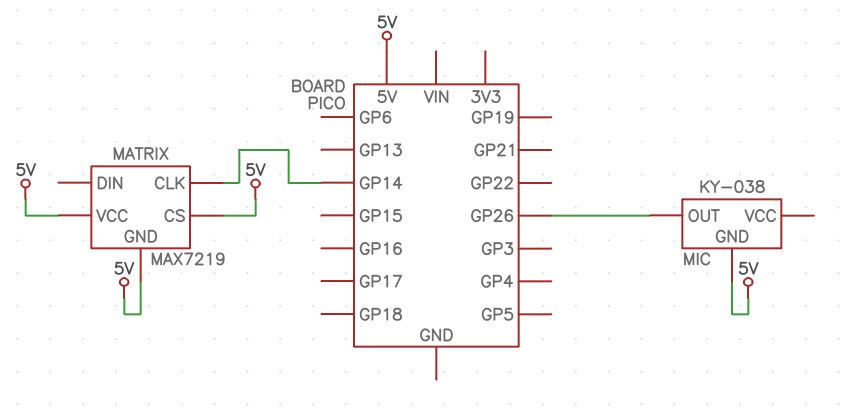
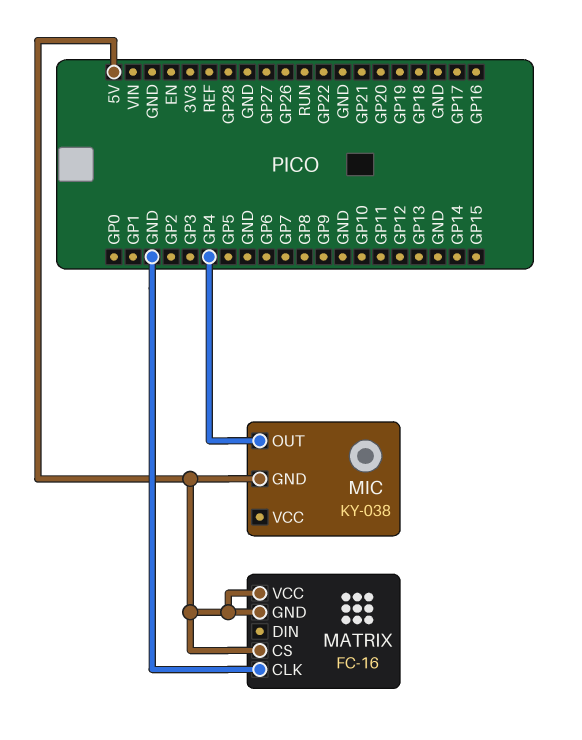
MATRIX: MAX7219 -> FC-16
MATRIX pin CLK: GP14 -> GND
MIC pin OUT: GP26 -> GP4

